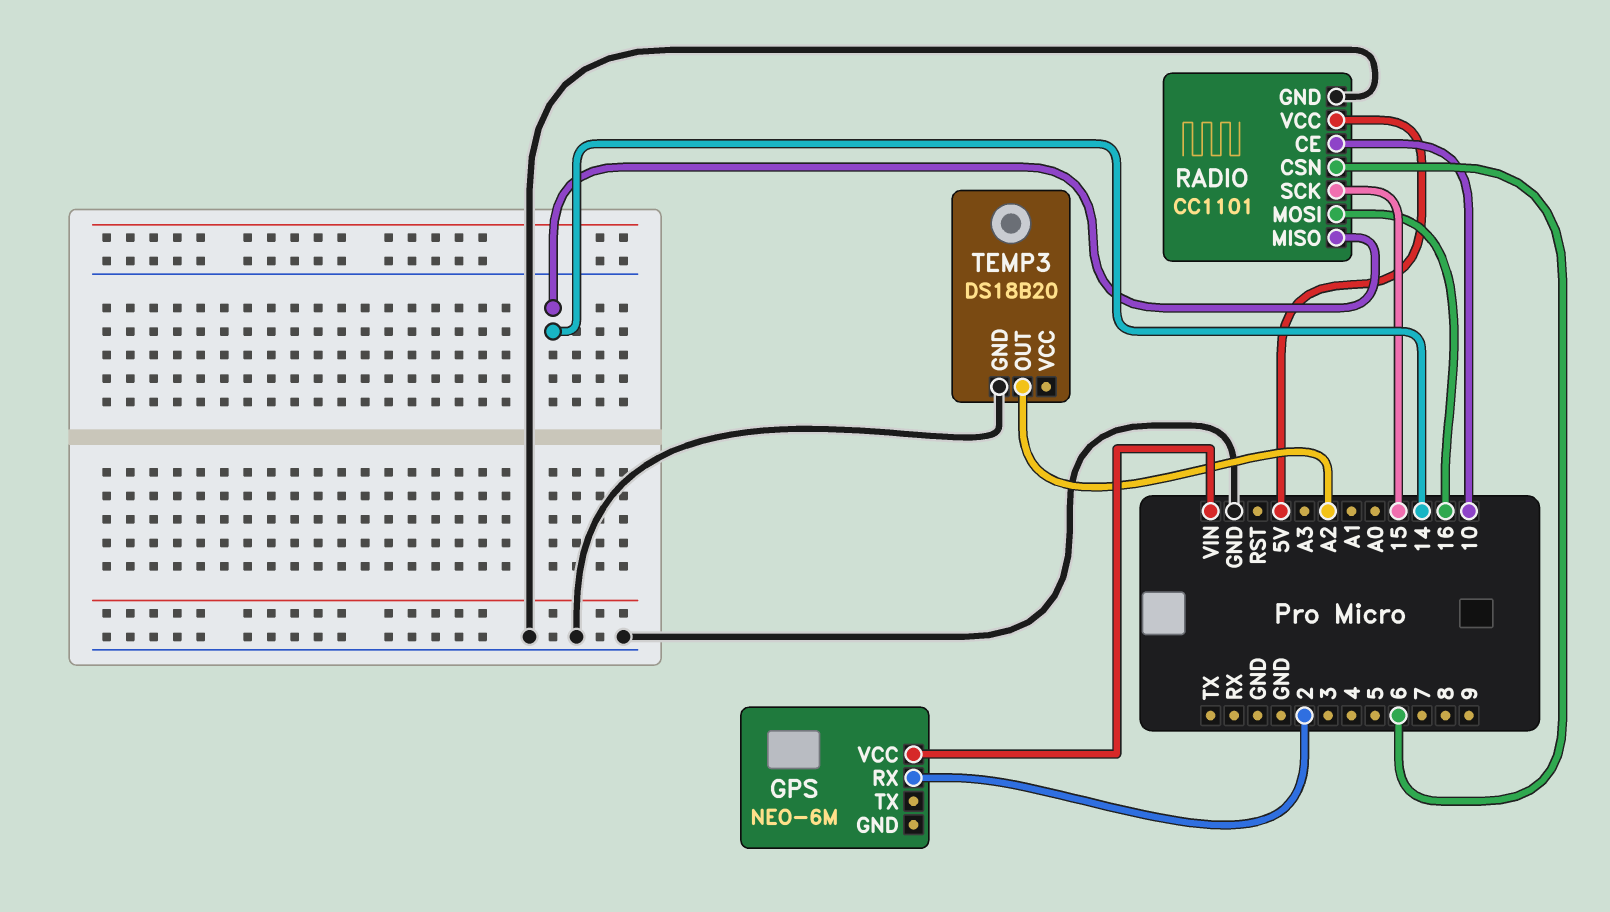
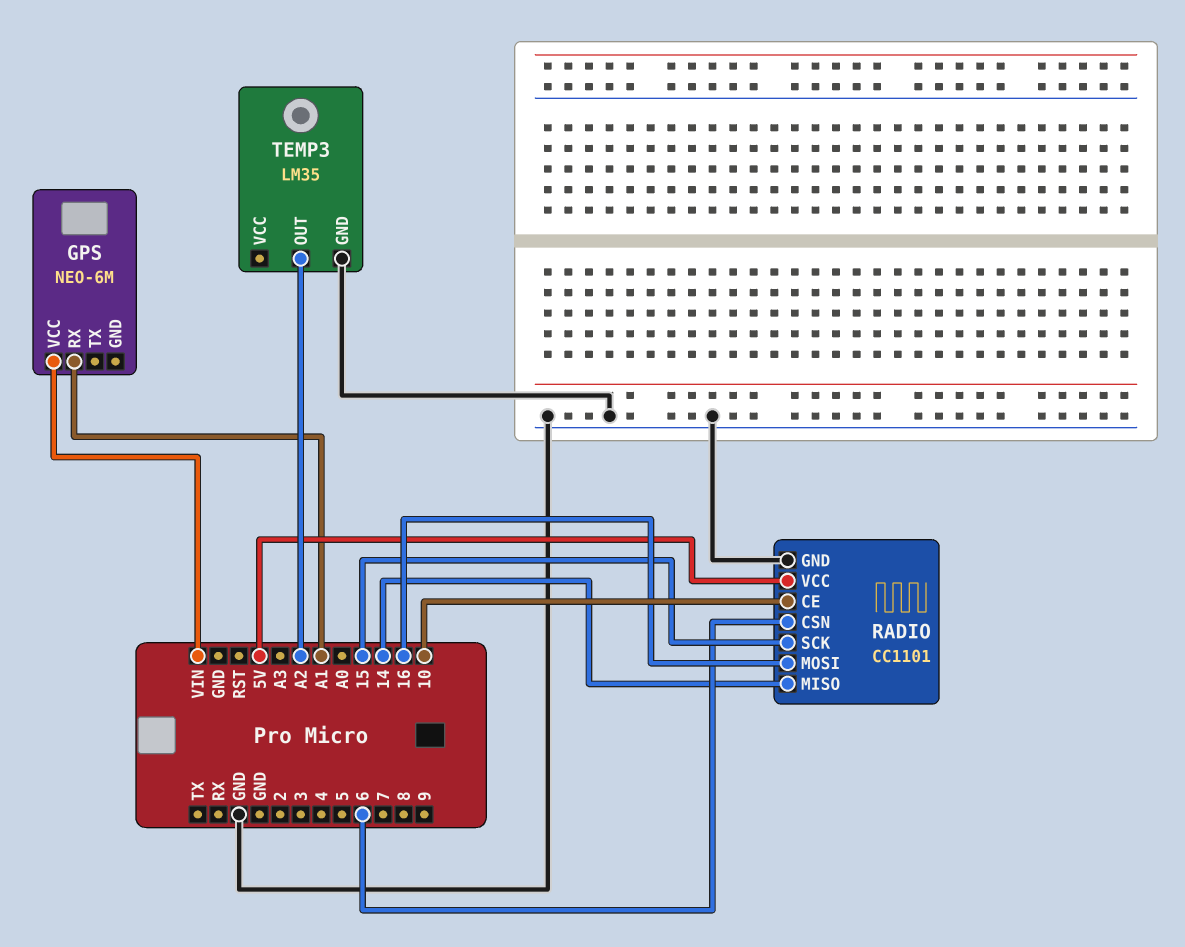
GPS pin RX: 2 -> A1
TEMP3: DS18B20 -> LM35

